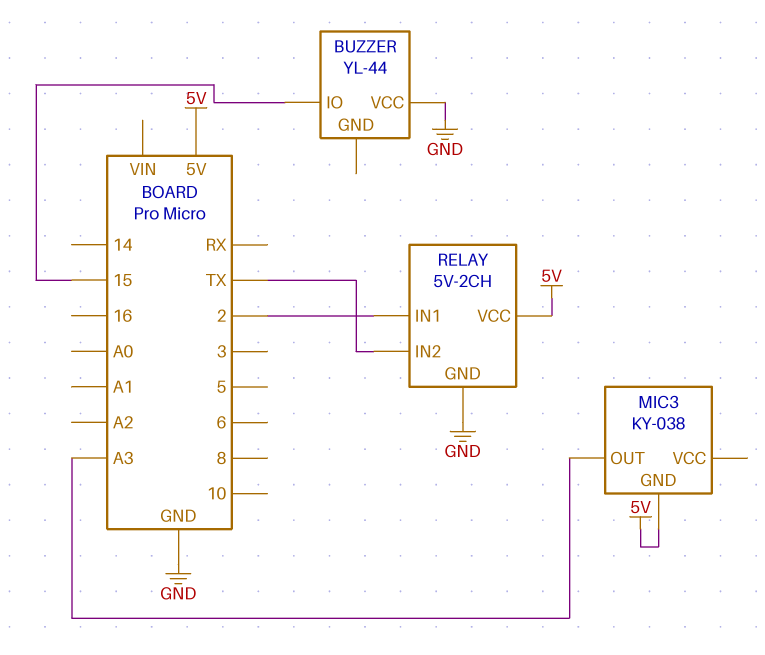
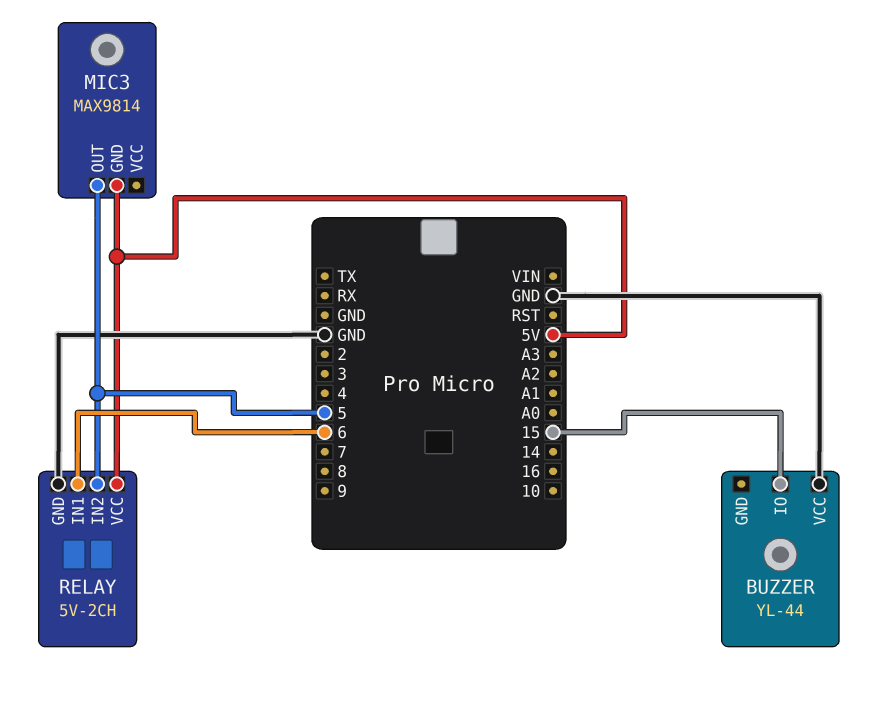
MIC3: KY-038 -> MAX9814
MIC3 pin OUT: A3 -> 5
RELAY pin IN1: 2 -> 6
RELAY pin IN2: TX -> 5

